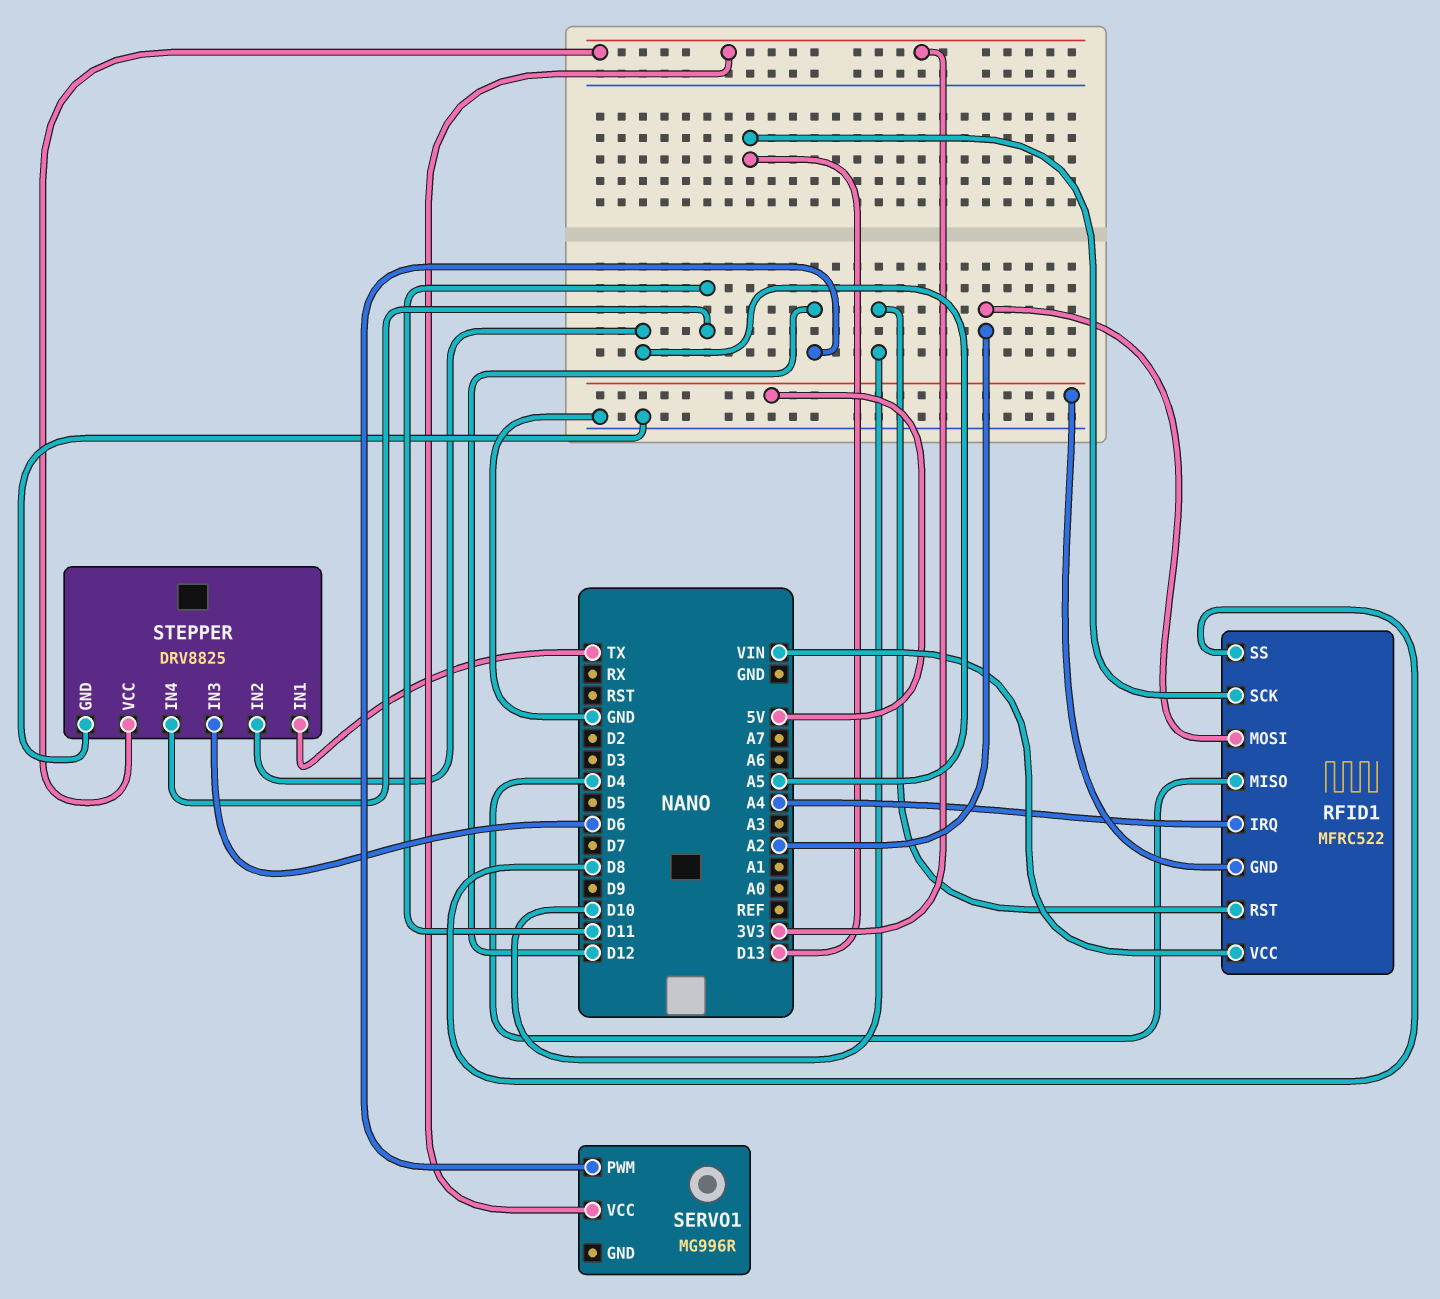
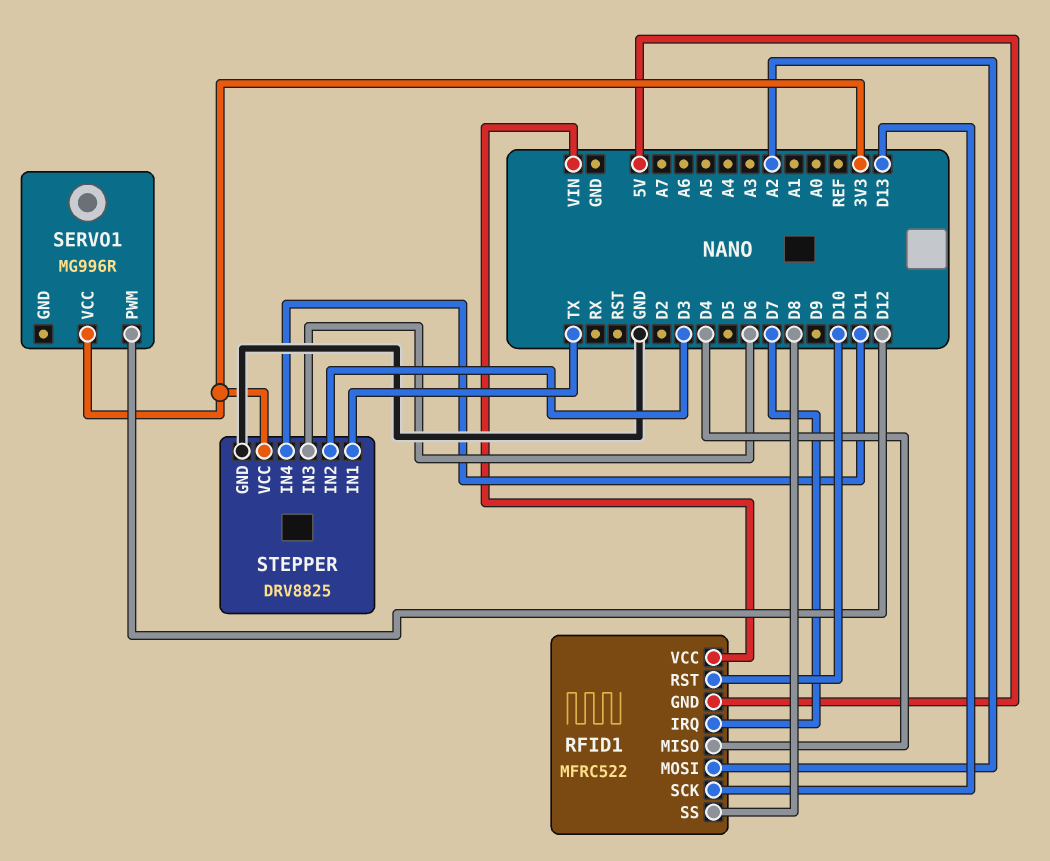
RFID1 pin IRQ: A4 -> D7
STEPPER pin IN2: A5 -> D3

